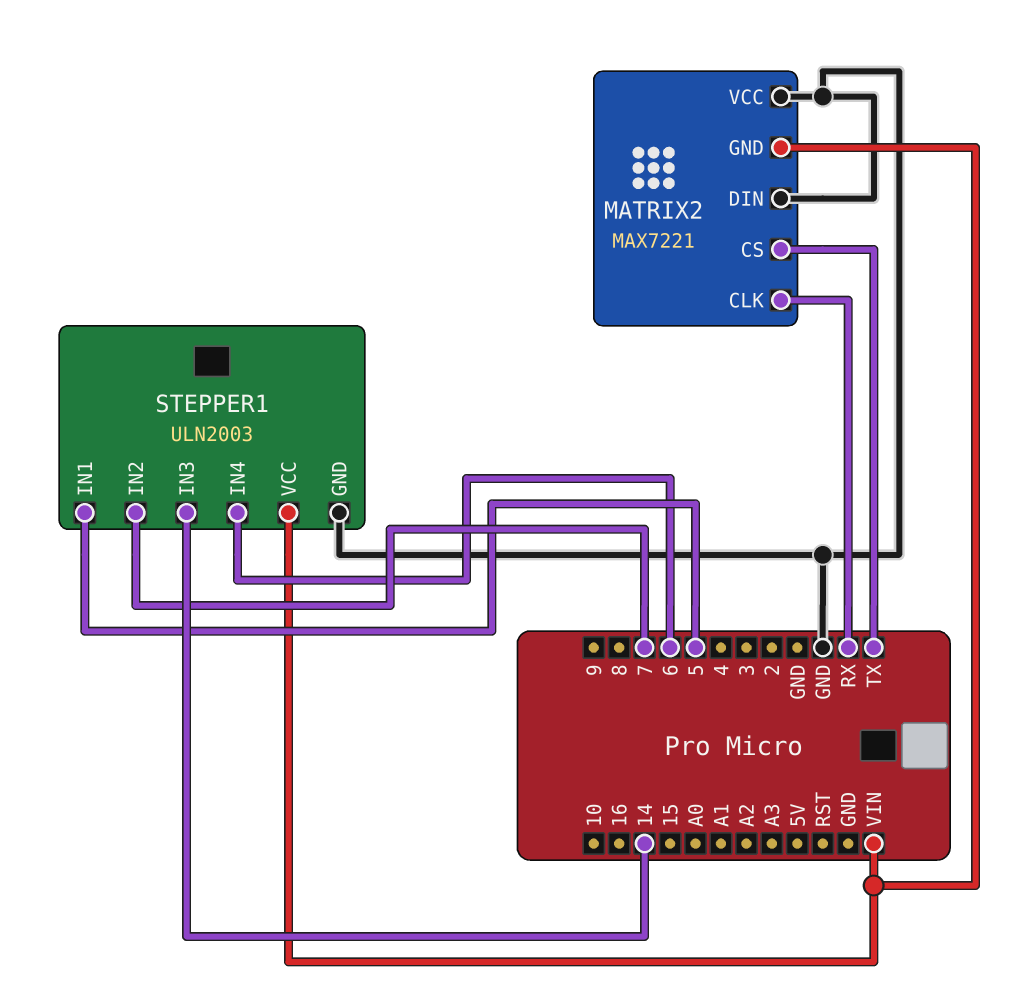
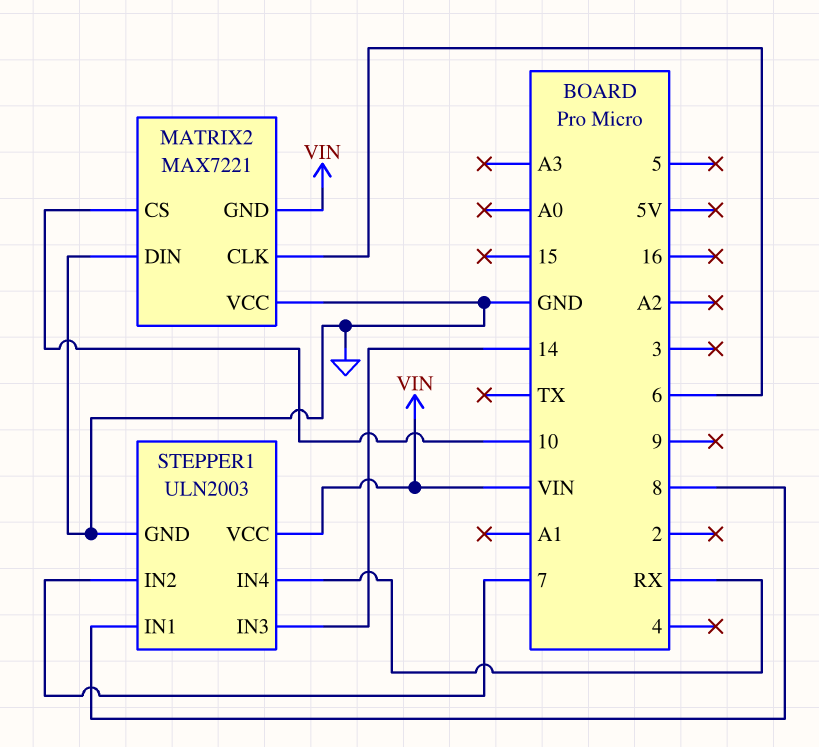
MATRIX2 pin CLK: RX -> 6
MATRIX2 pin CS: TX -> 10
STEPPER1 pin IN1: 5 -> 8
STEPPER1 pin IN4: 6 -> RX

